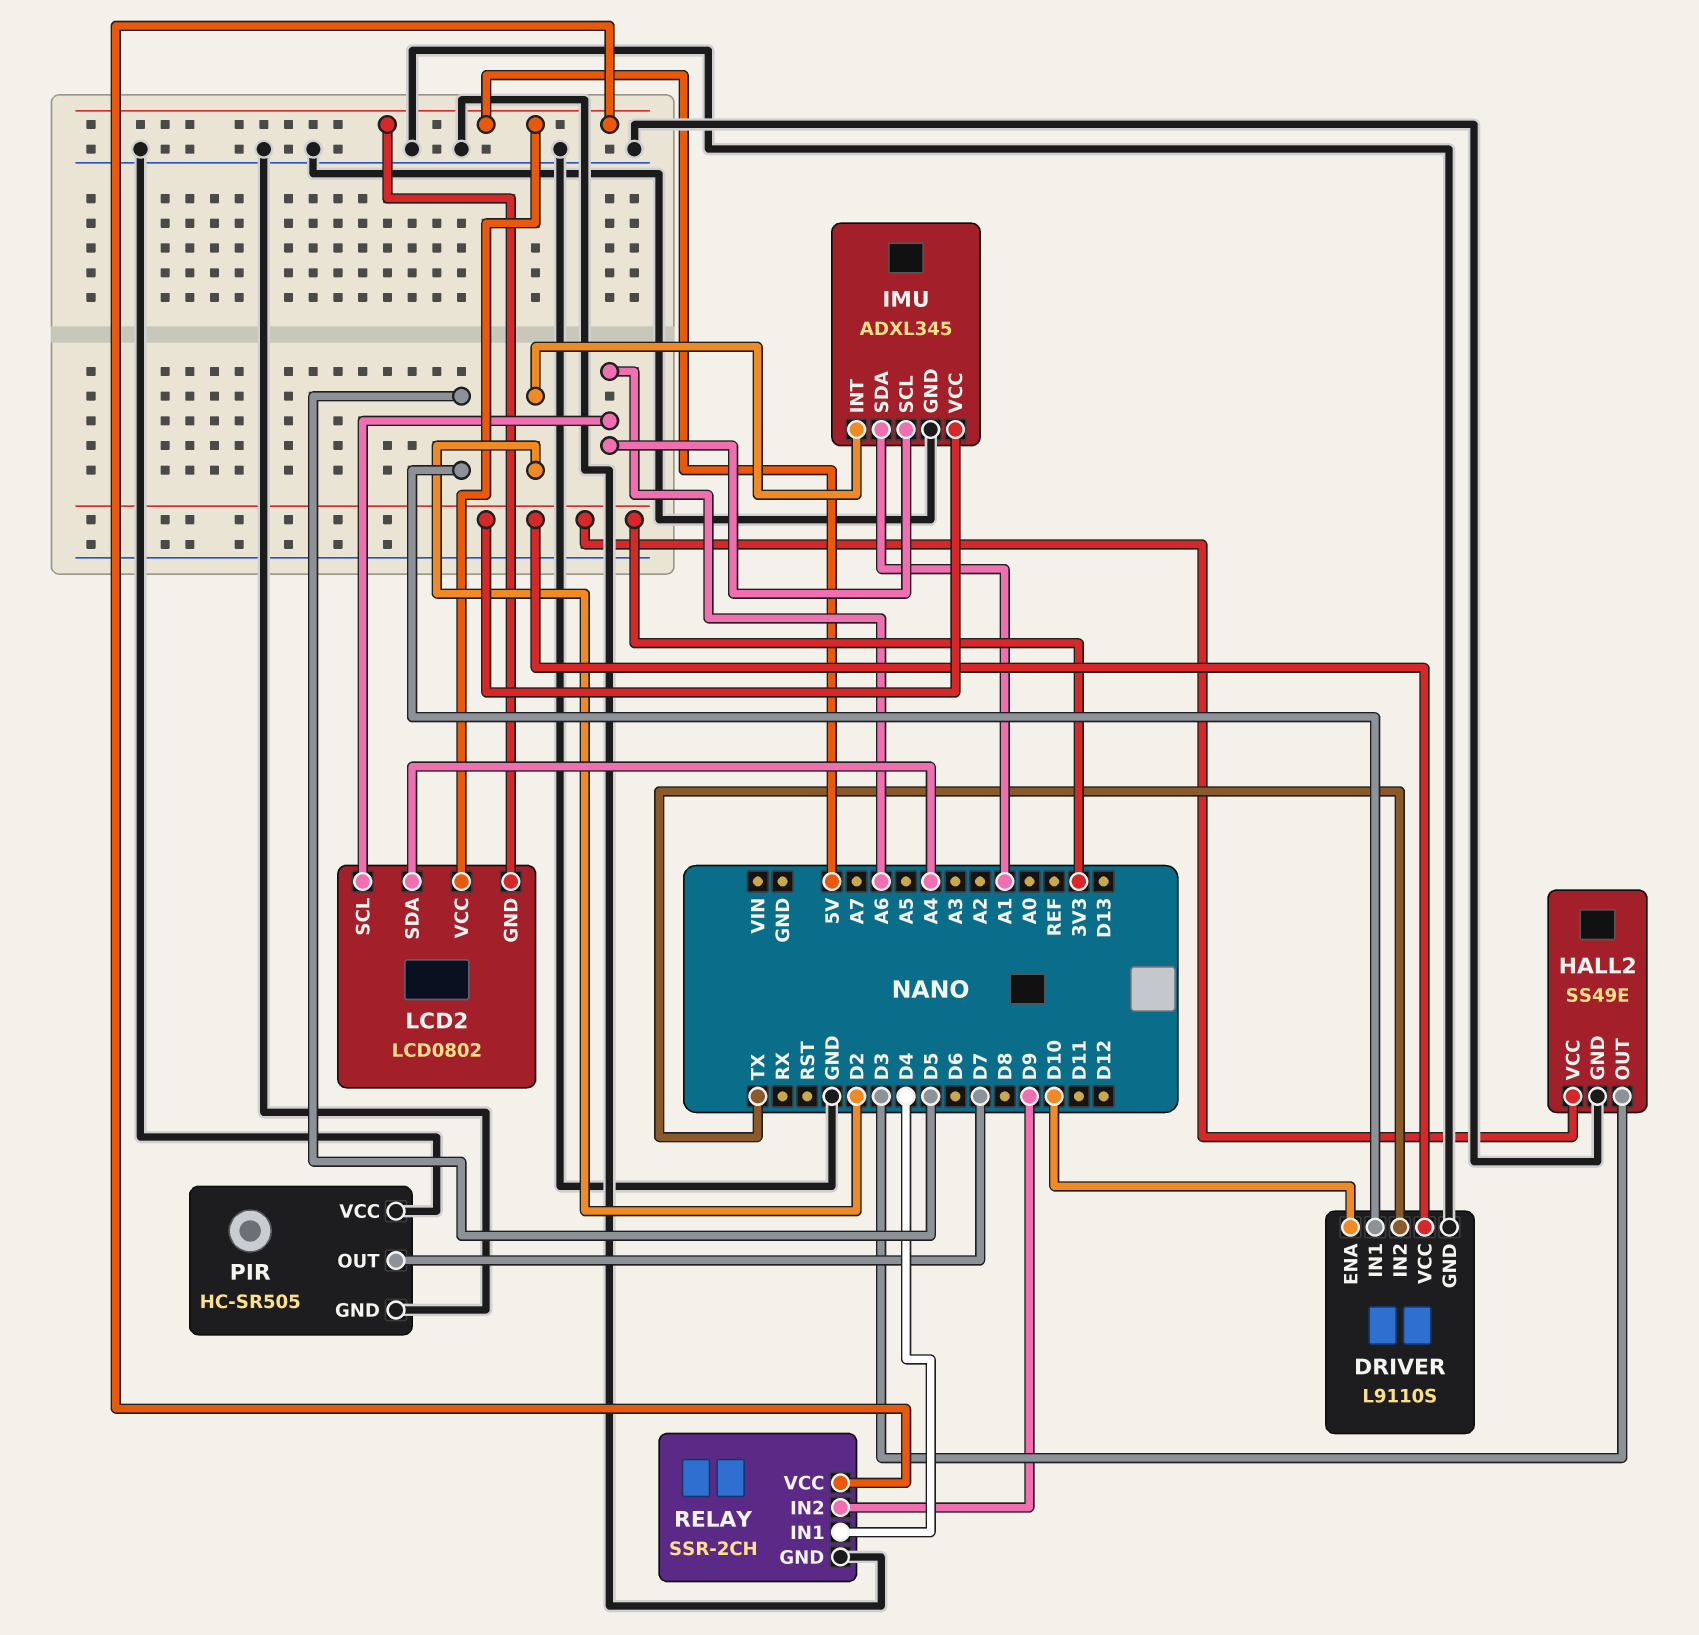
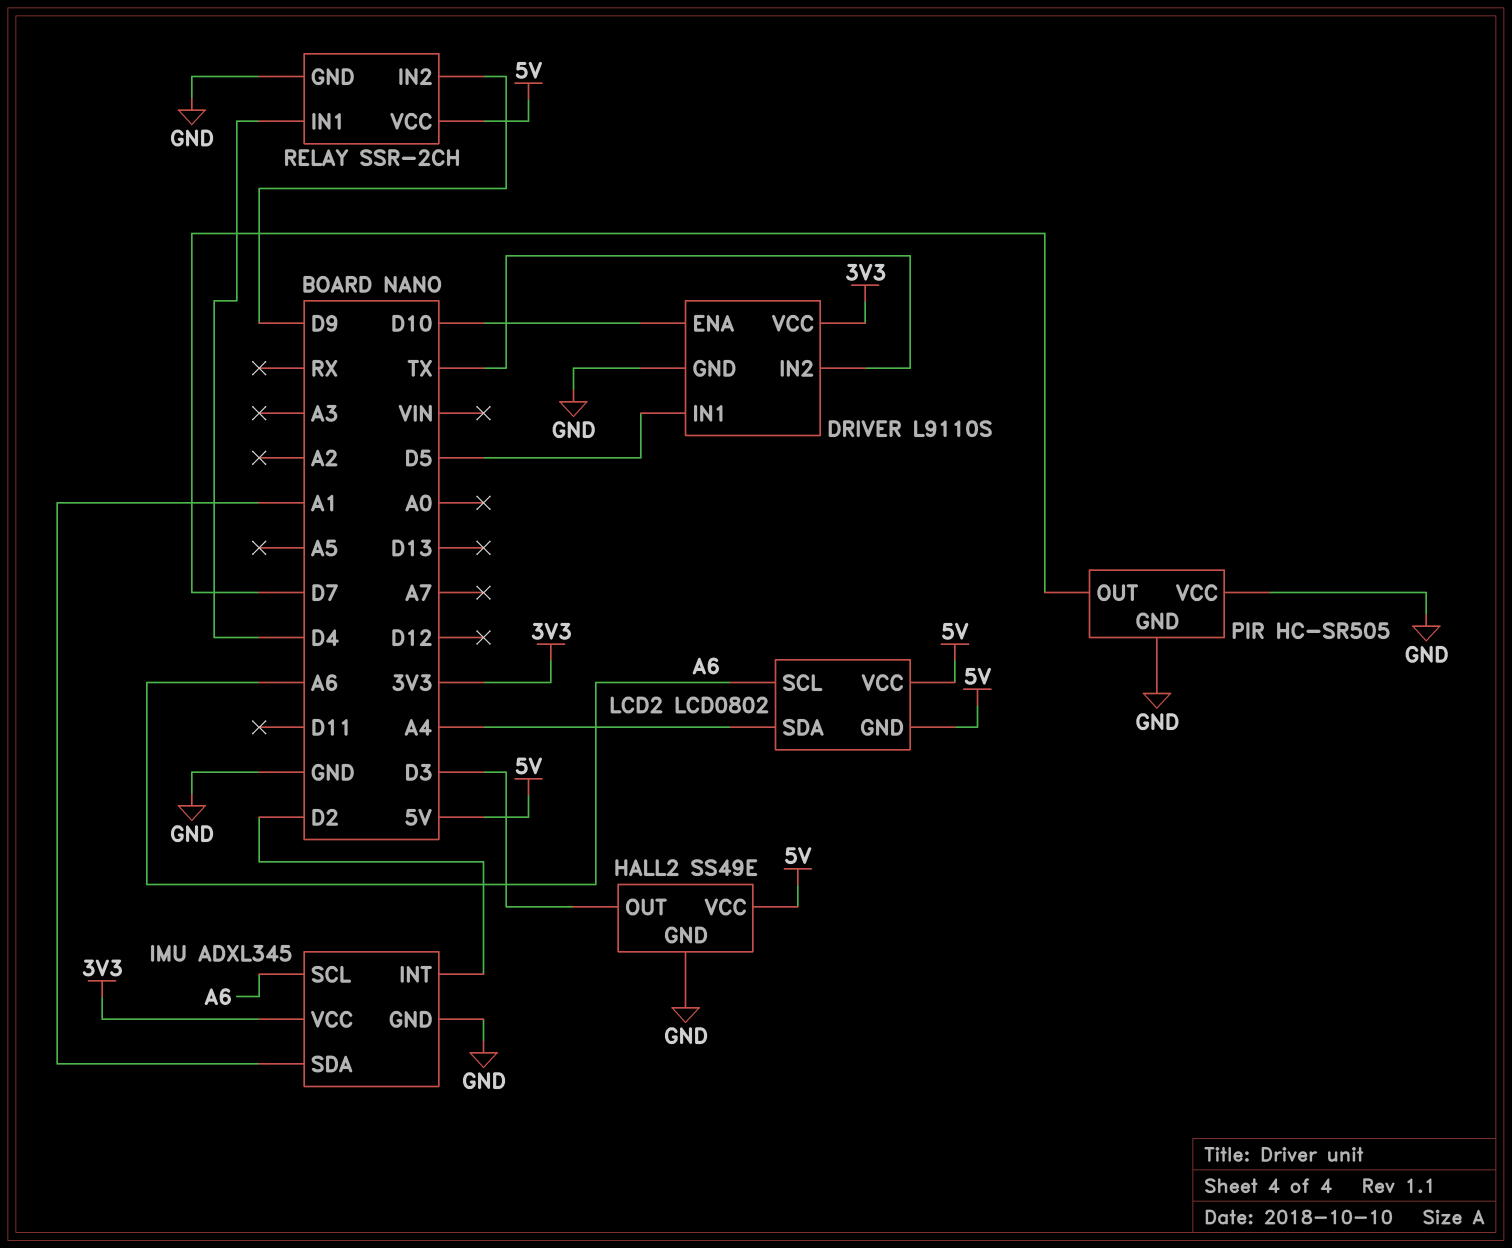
HALL2 pin VCC: 3V3 -> 5V

